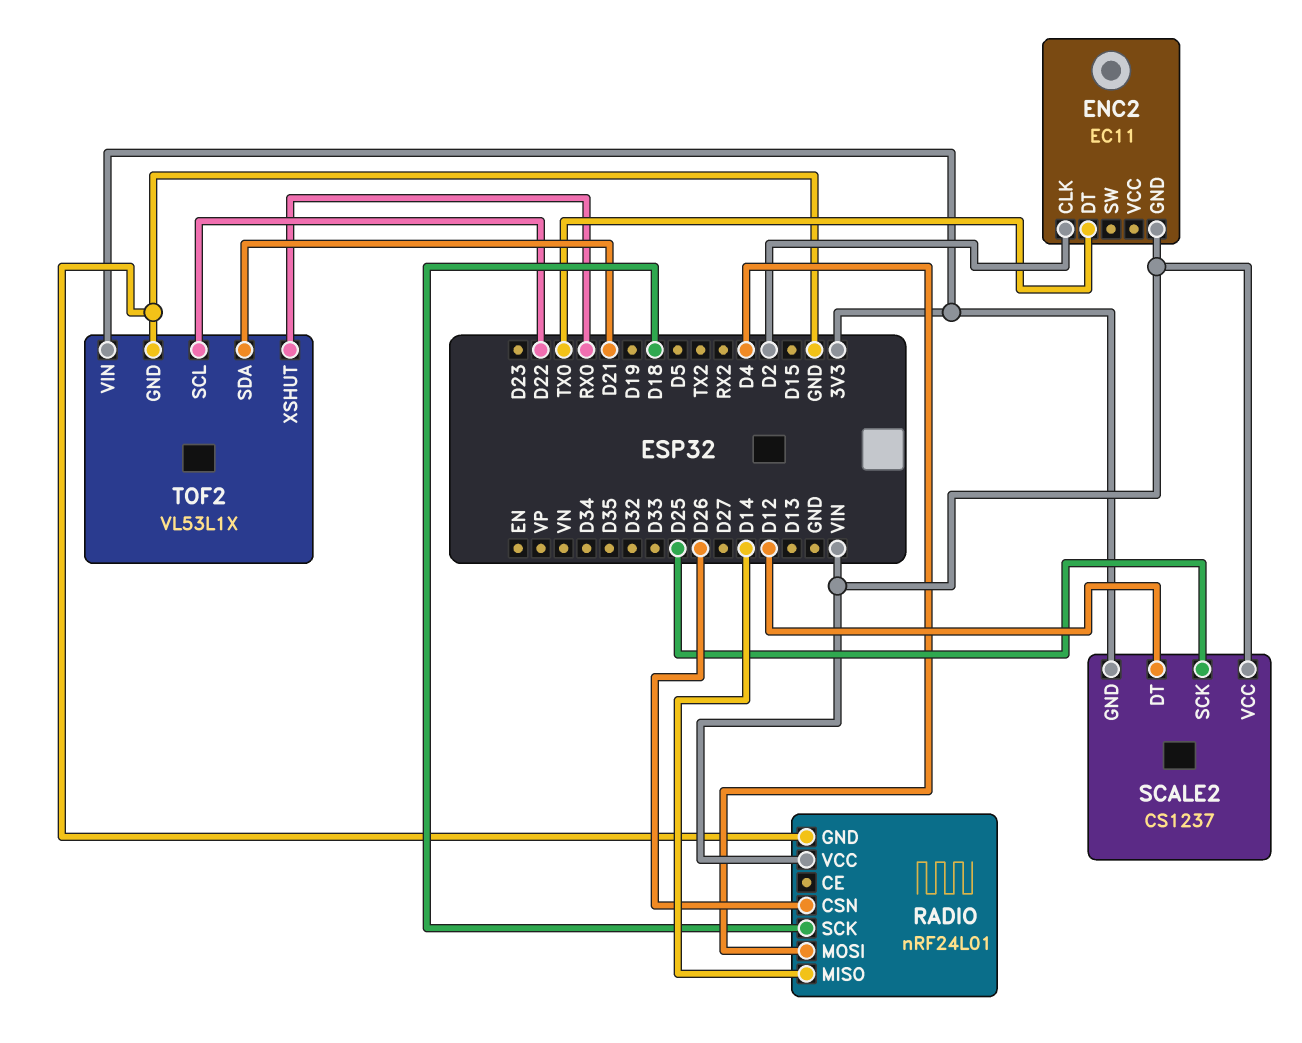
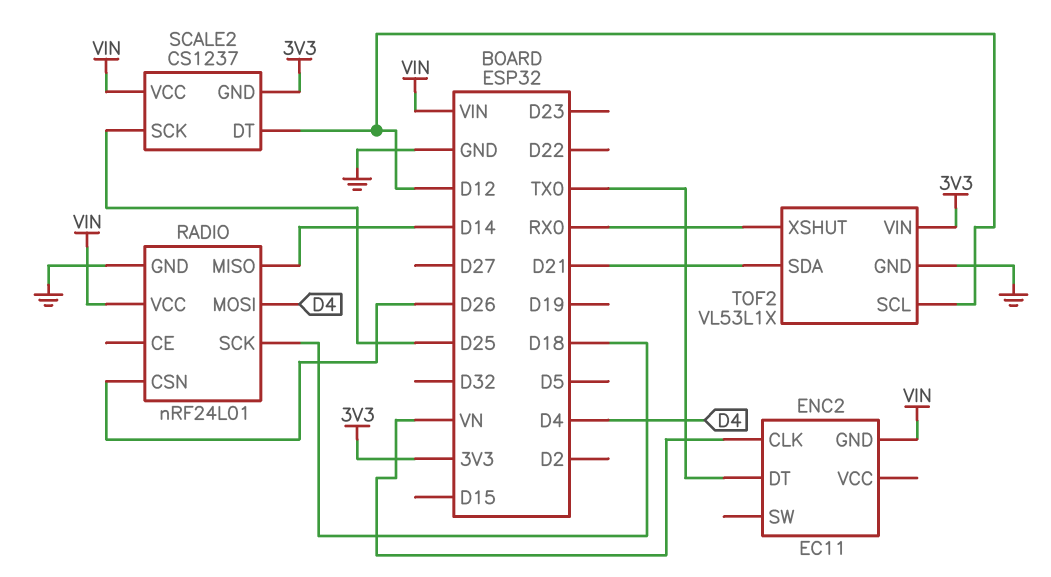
ENC2 pin CLK: D2 -> VN
TOF2 pin SCL: D22 -> D12

